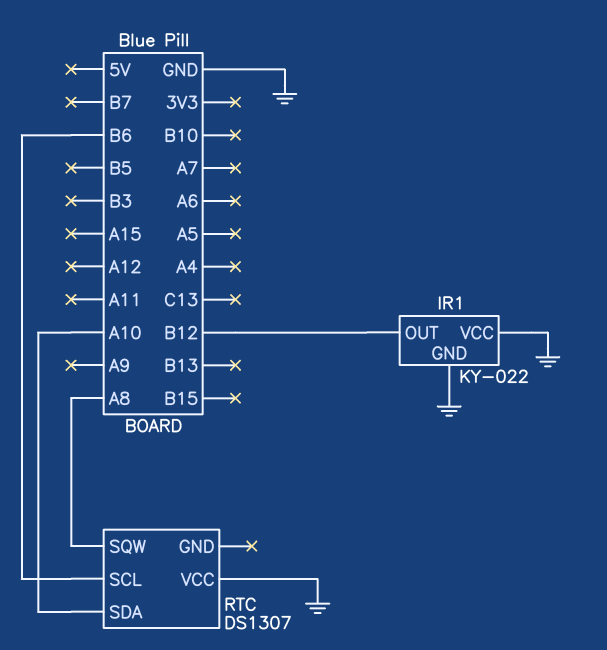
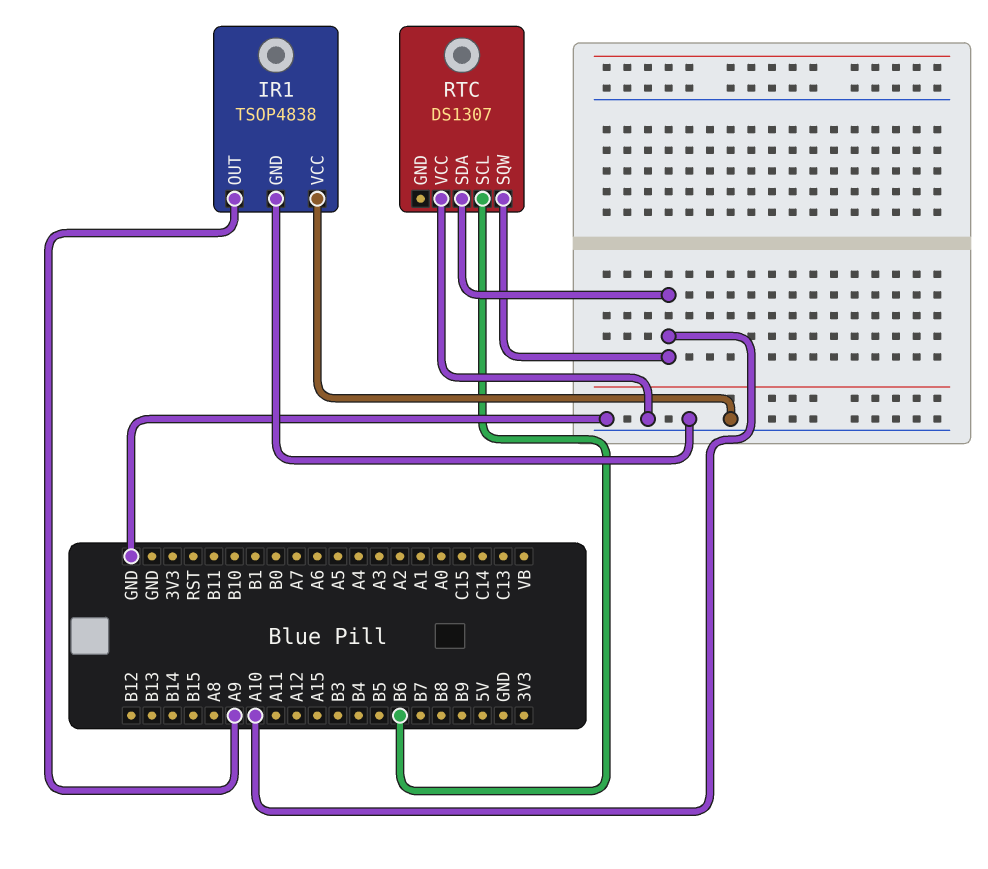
IR1: KY-022 -> TSOP4838
IR1 pin OUT: B12 -> A9
RTC pin SQW: A8 -> A10

